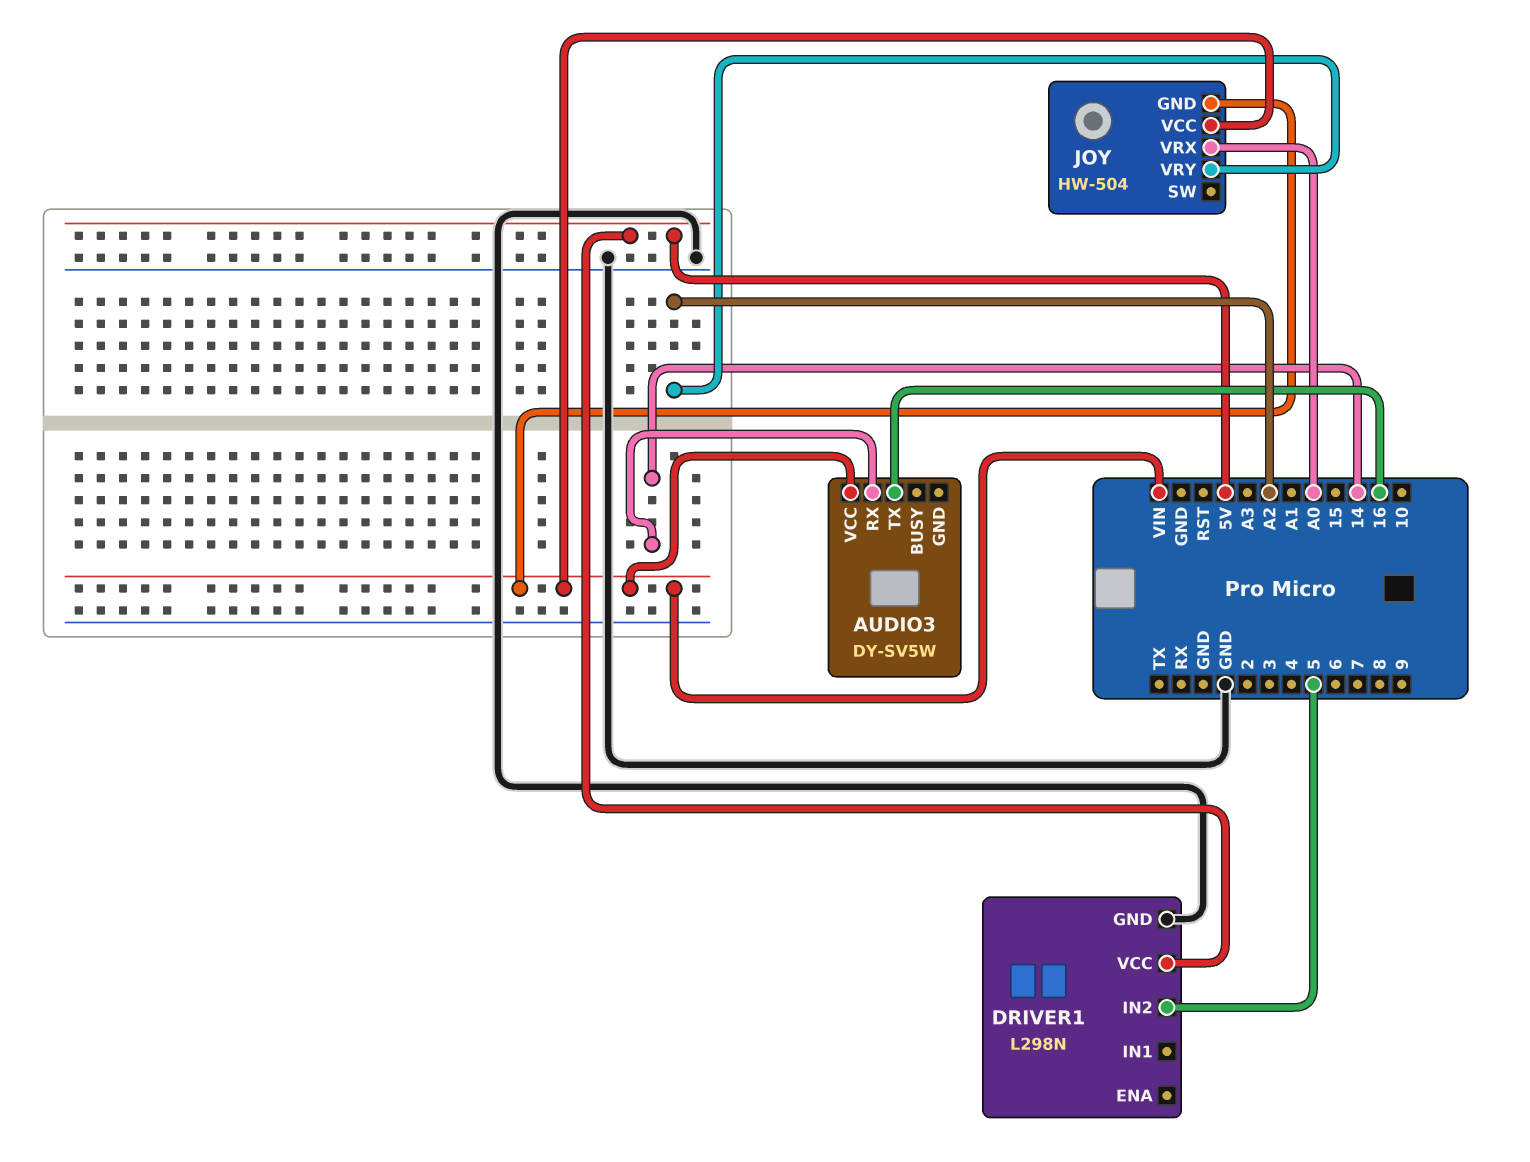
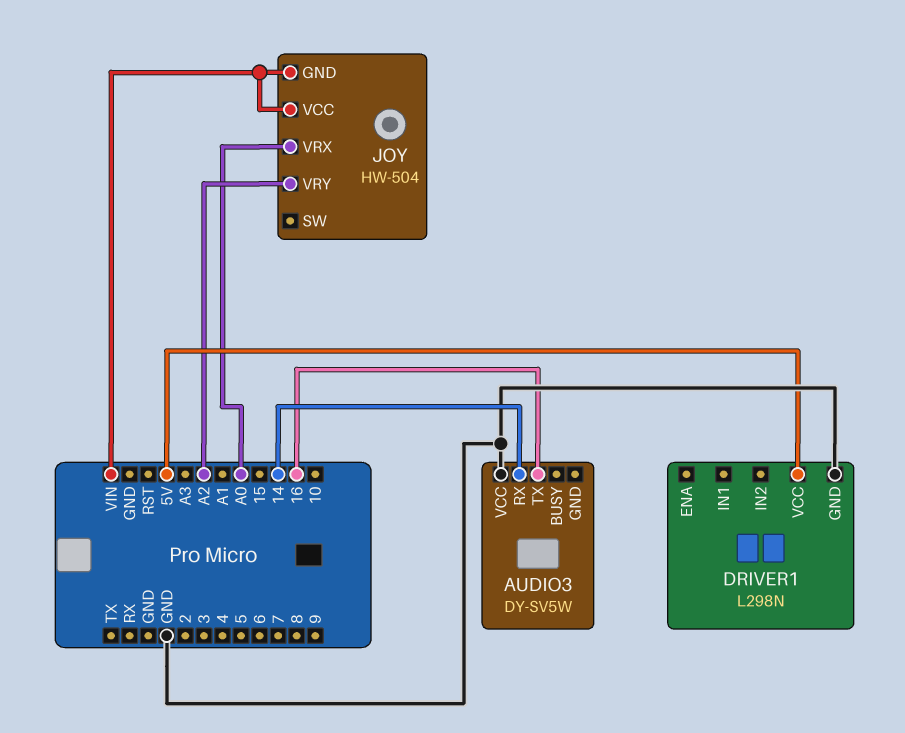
AUDIO3 pin VCC: VIN -> GND
DRIVER1 pin IN2: 5 -> none

